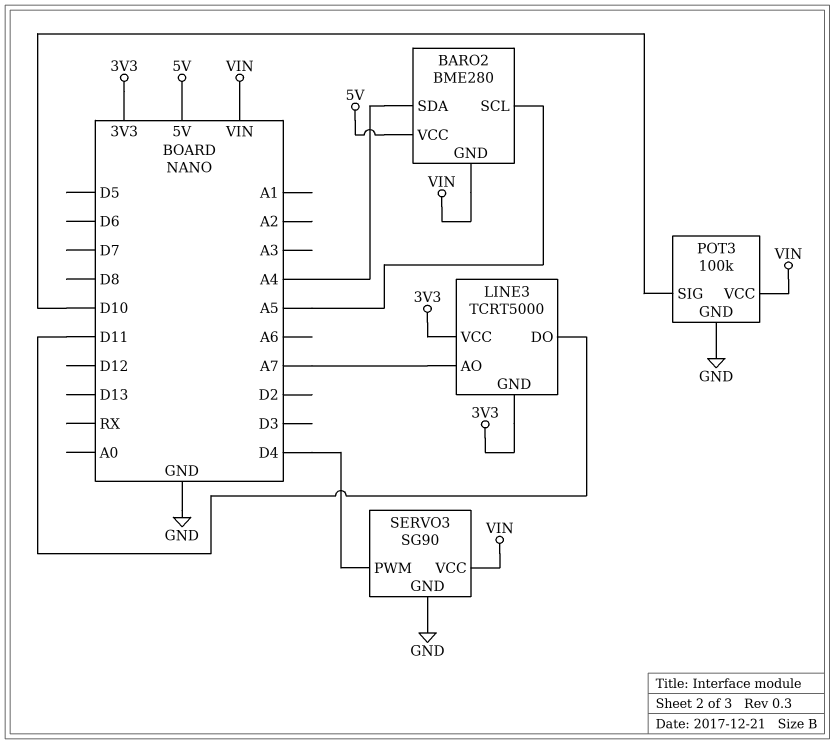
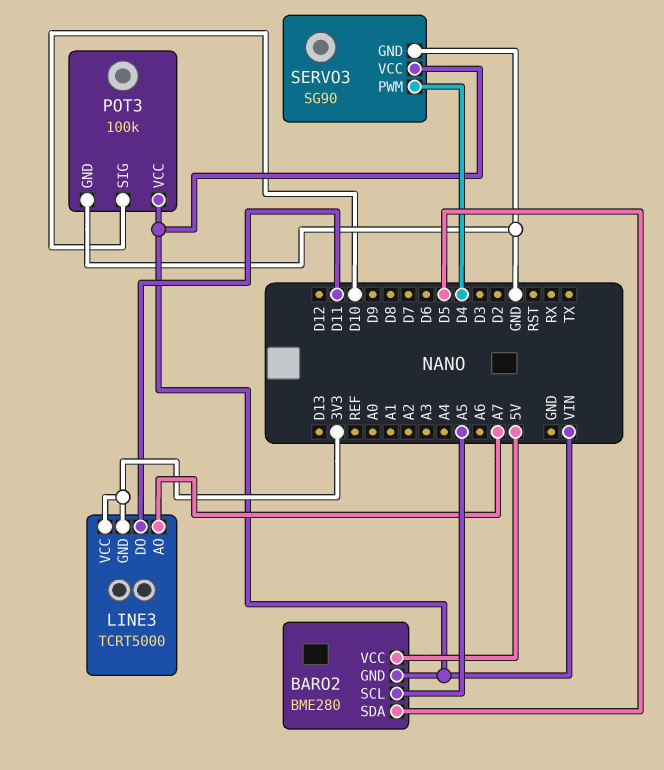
BARO2 pin SDA: A4 -> D5

